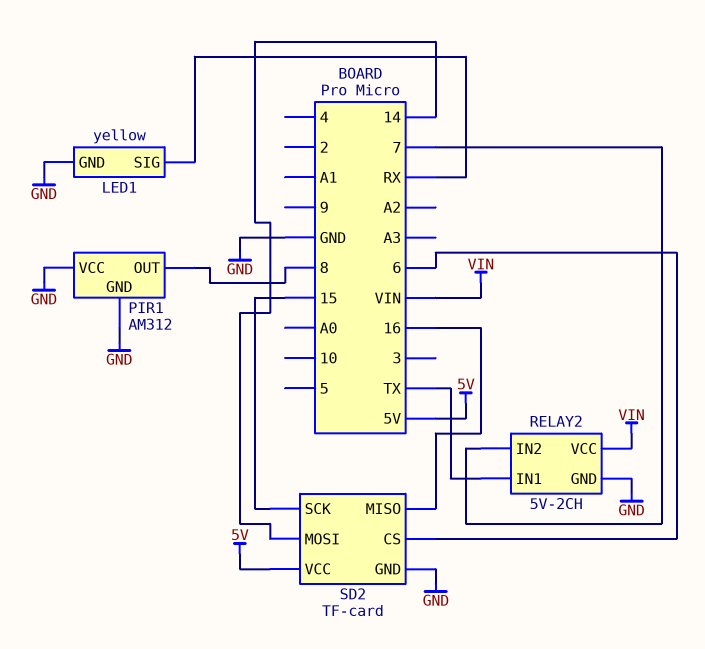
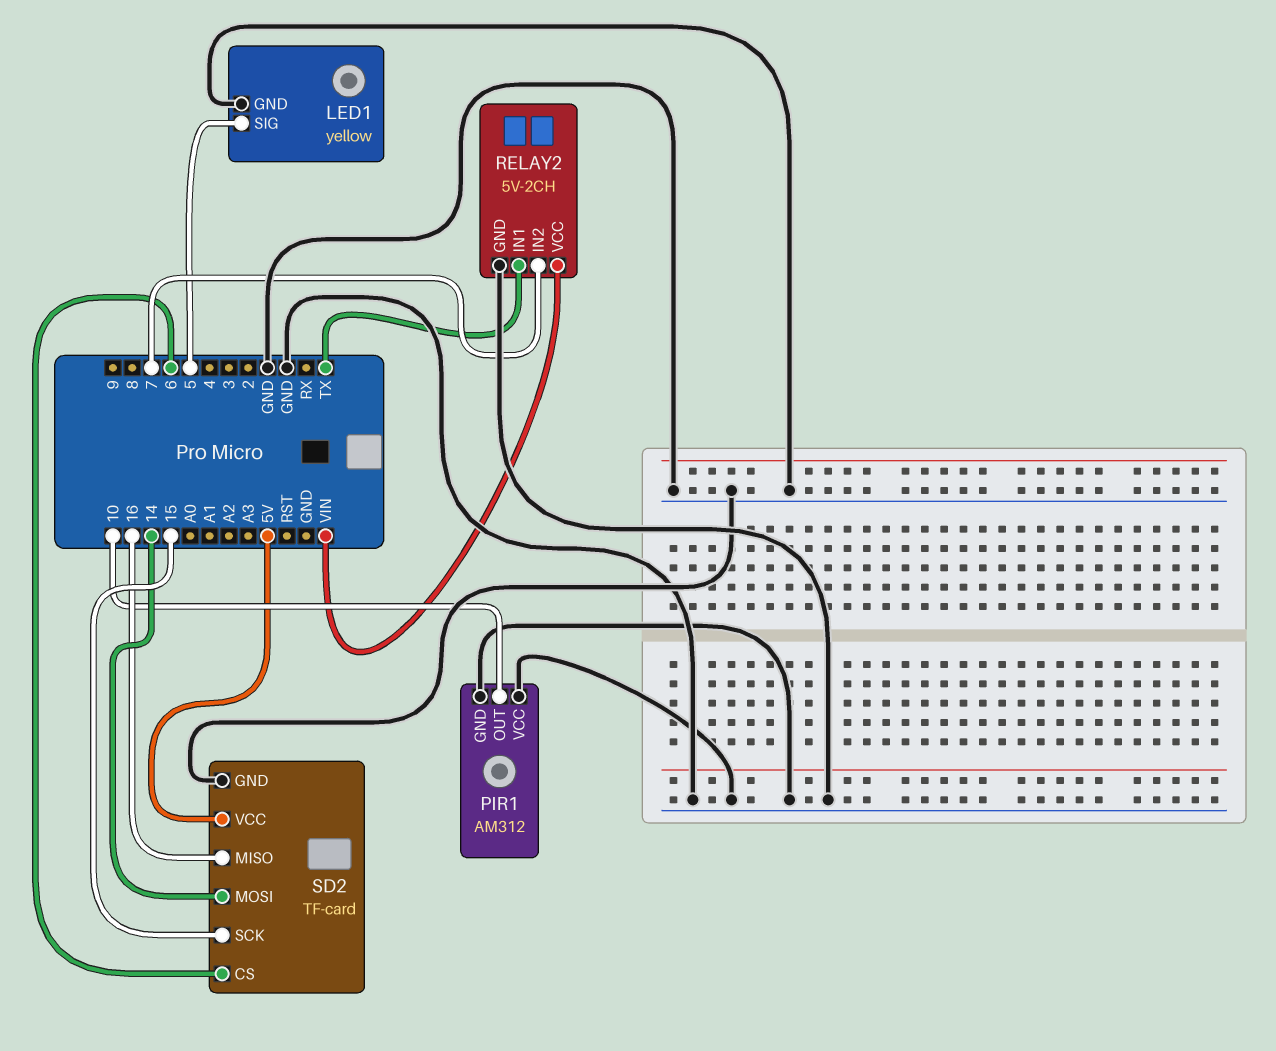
LED1 pin SIG: RX -> 5
PIR1 pin OUT: 8 -> 10

